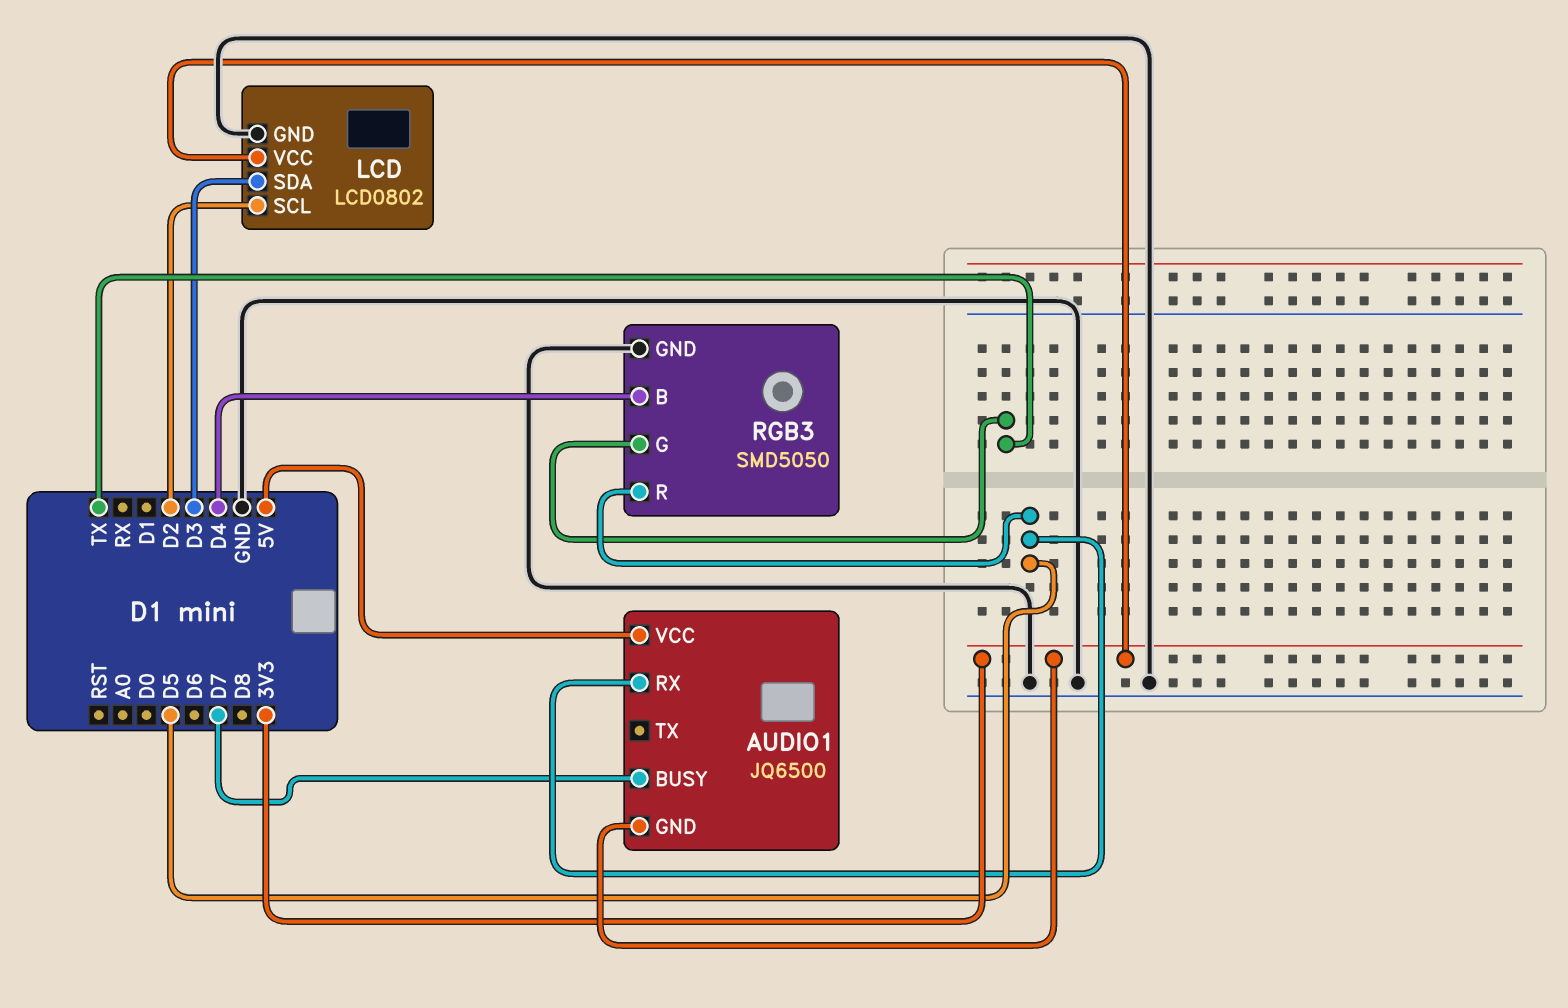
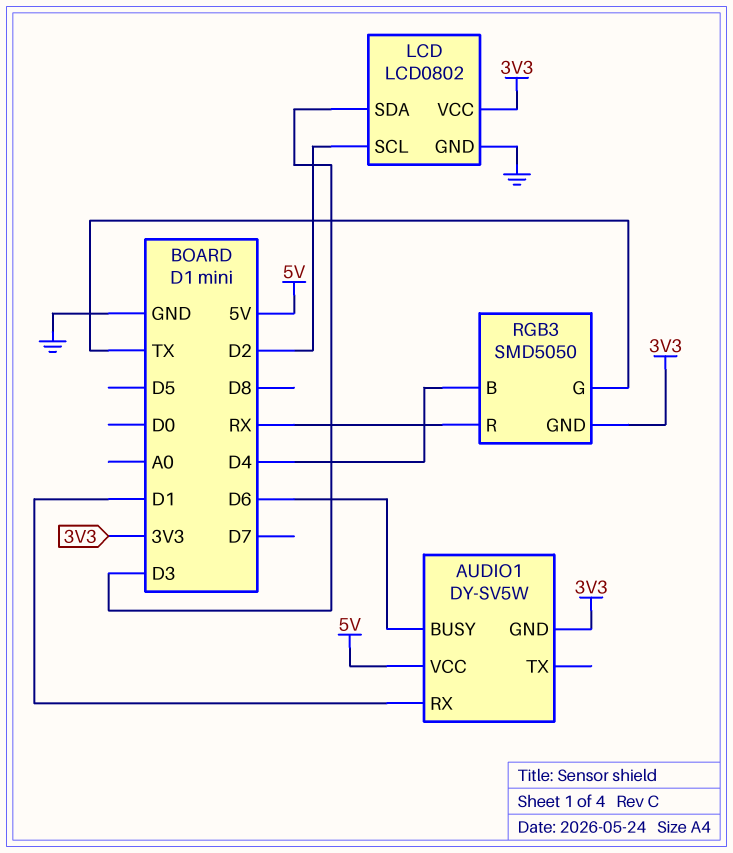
AUDIO1: JQ6500 -> DY-SV5W
AUDIO1 pin BUSY: D7 -> D6
AUDIO1 pin RX: D5 -> D1
RGB3 pin GND: GND -> 3V3
RGB3 pin R: D5 -> RX

